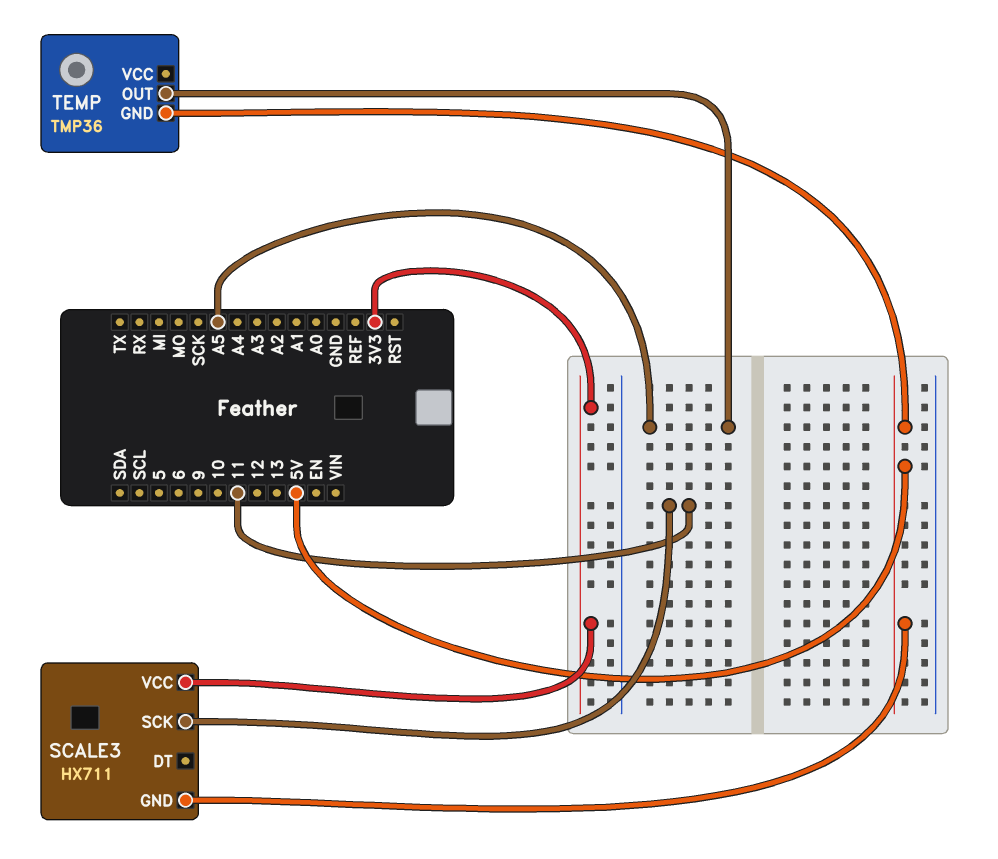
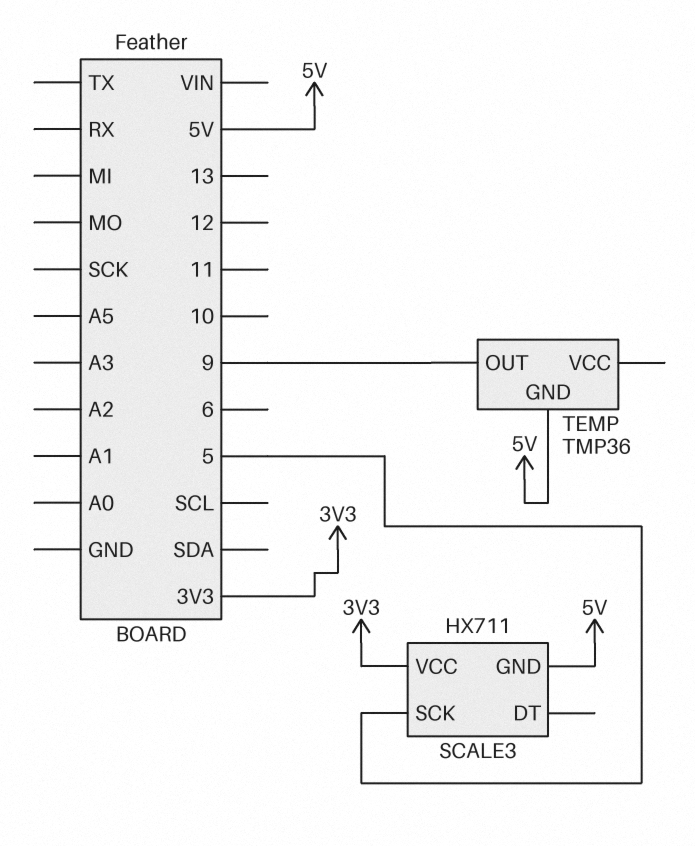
SCALE3 pin SCK: 11 -> 5
TEMP pin OUT: A5 -> 9

